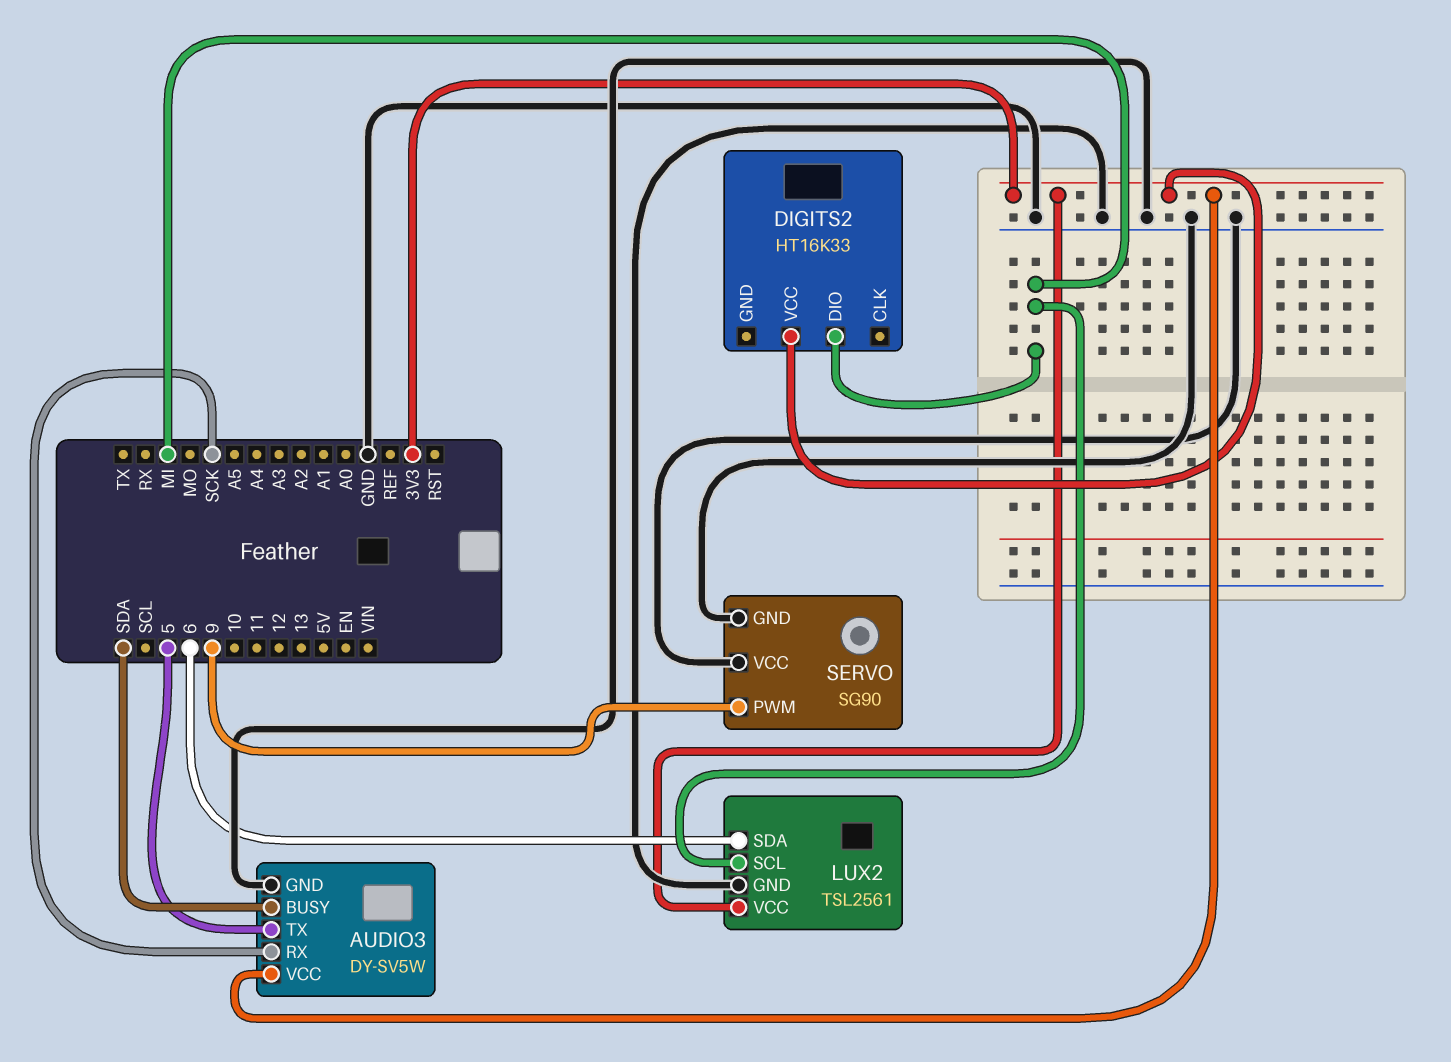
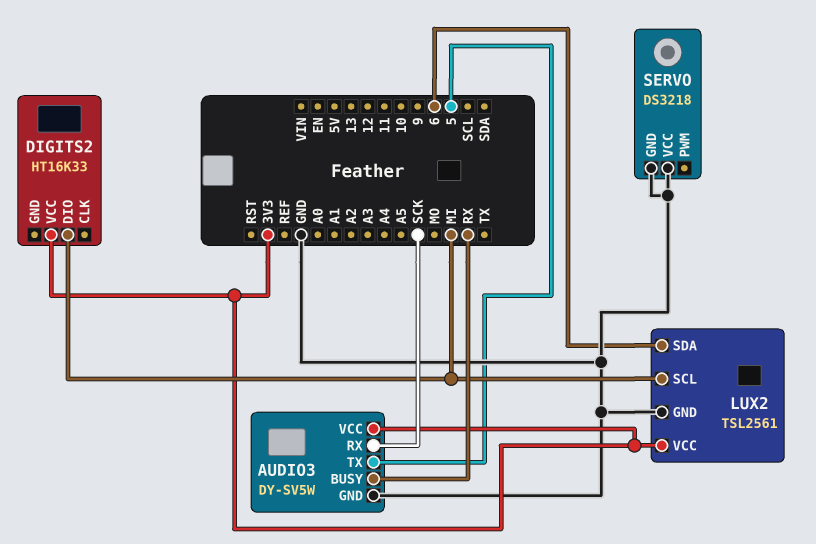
AUDIO3 pin BUSY: SDA -> RX
SERVO: SG90 -> DS3218
SERVO pin PWM: 9 -> none

